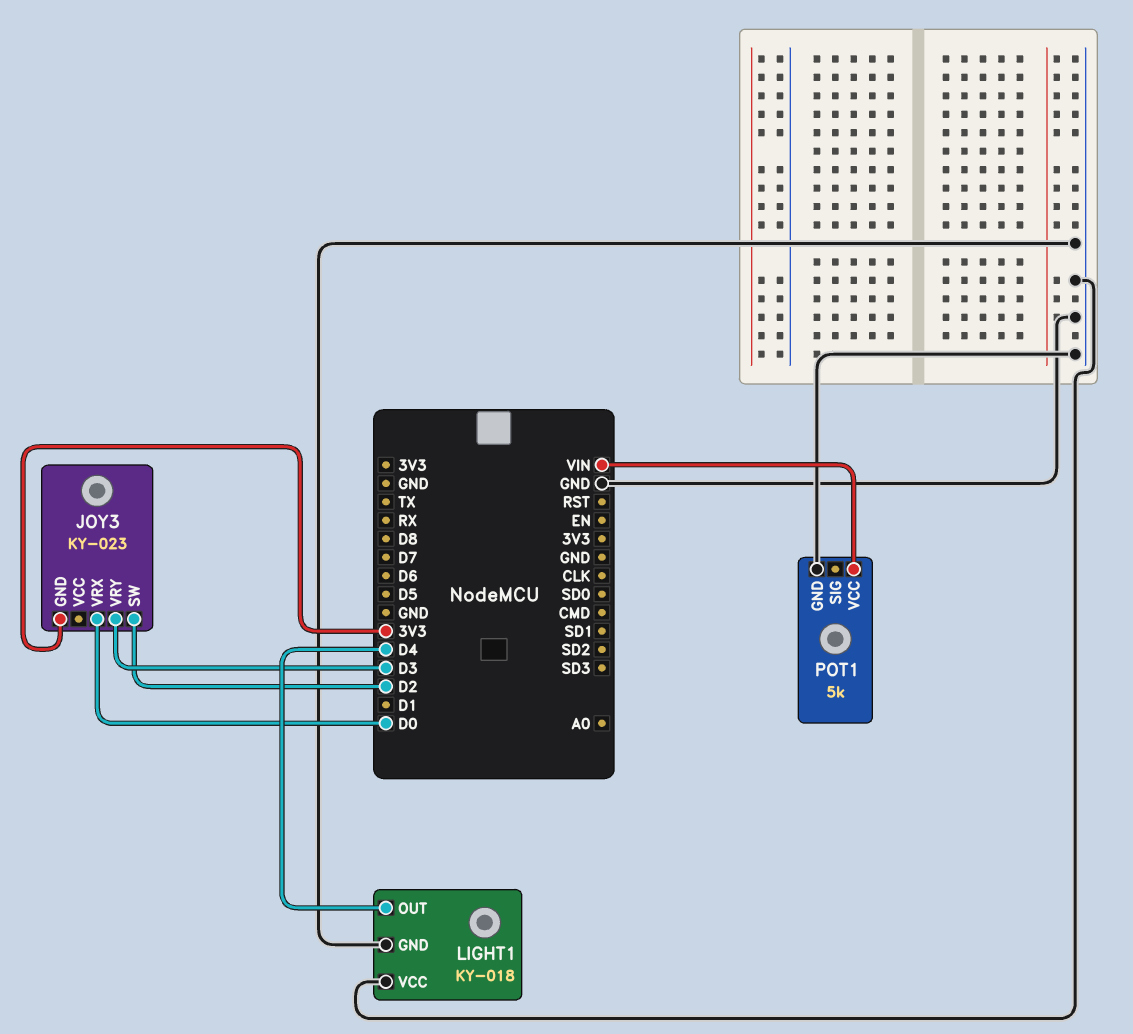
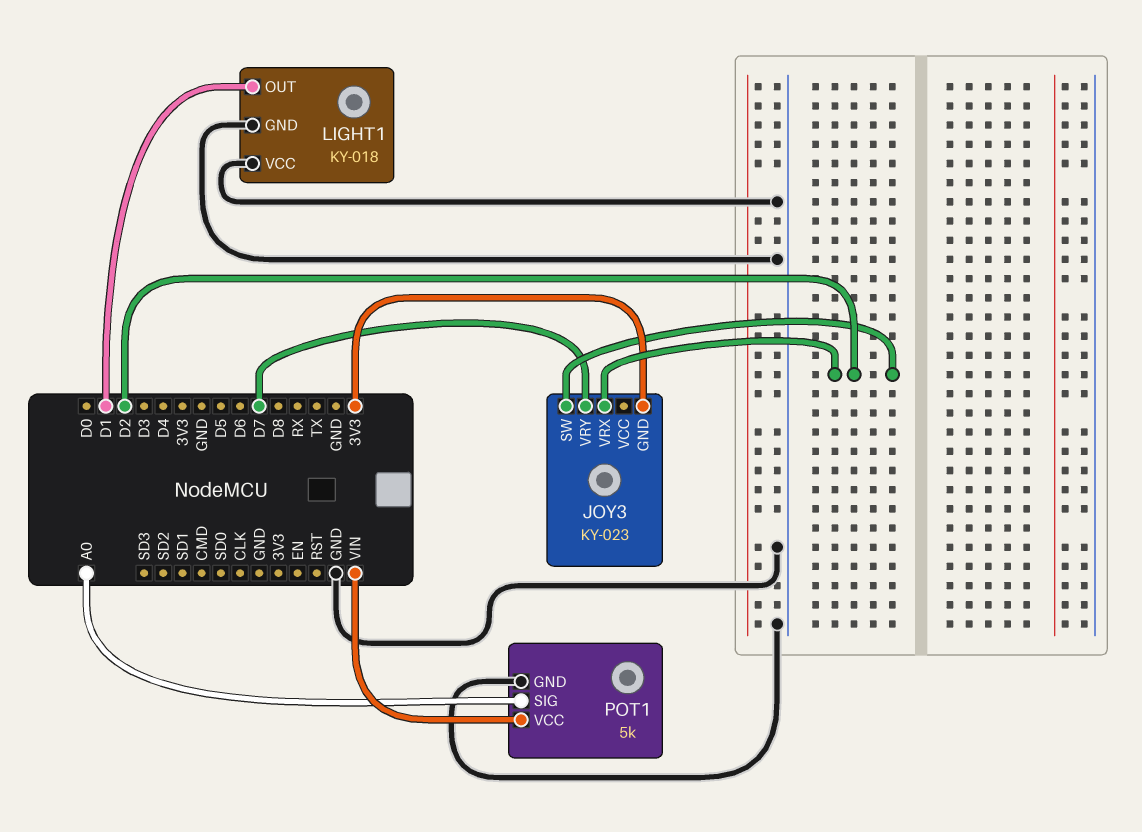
JOY3 pin VRX: D0 -> D2
JOY3 pin VRY: D3 -> D7
LIGHT1 pin OUT: D4 -> D1
POT1 pin SIG: none -> A0

